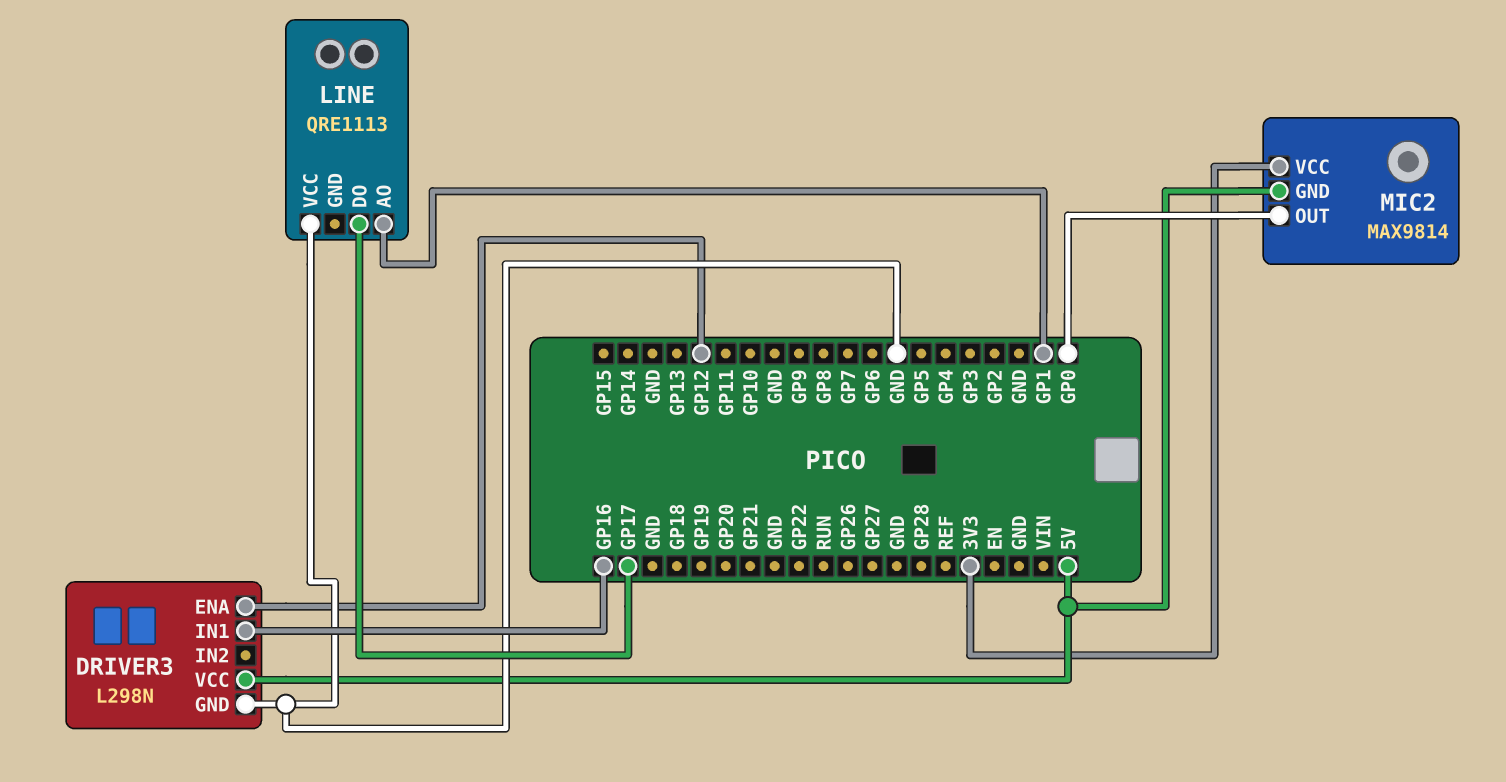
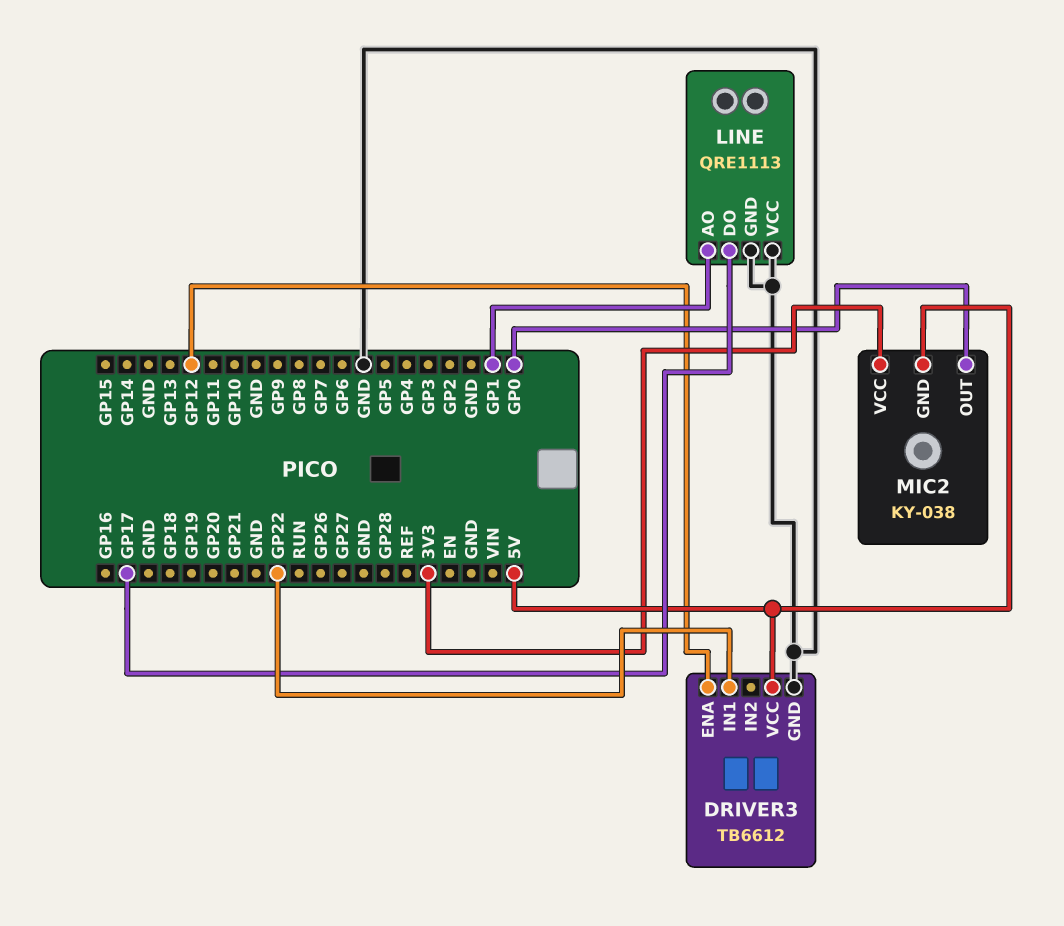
DRIVER3: L298N -> TB6612
DRIVER3 pin IN1: GP16 -> GP22
LINE pin GND: none -> GND
MIC2: MAX9814 -> KY-038

